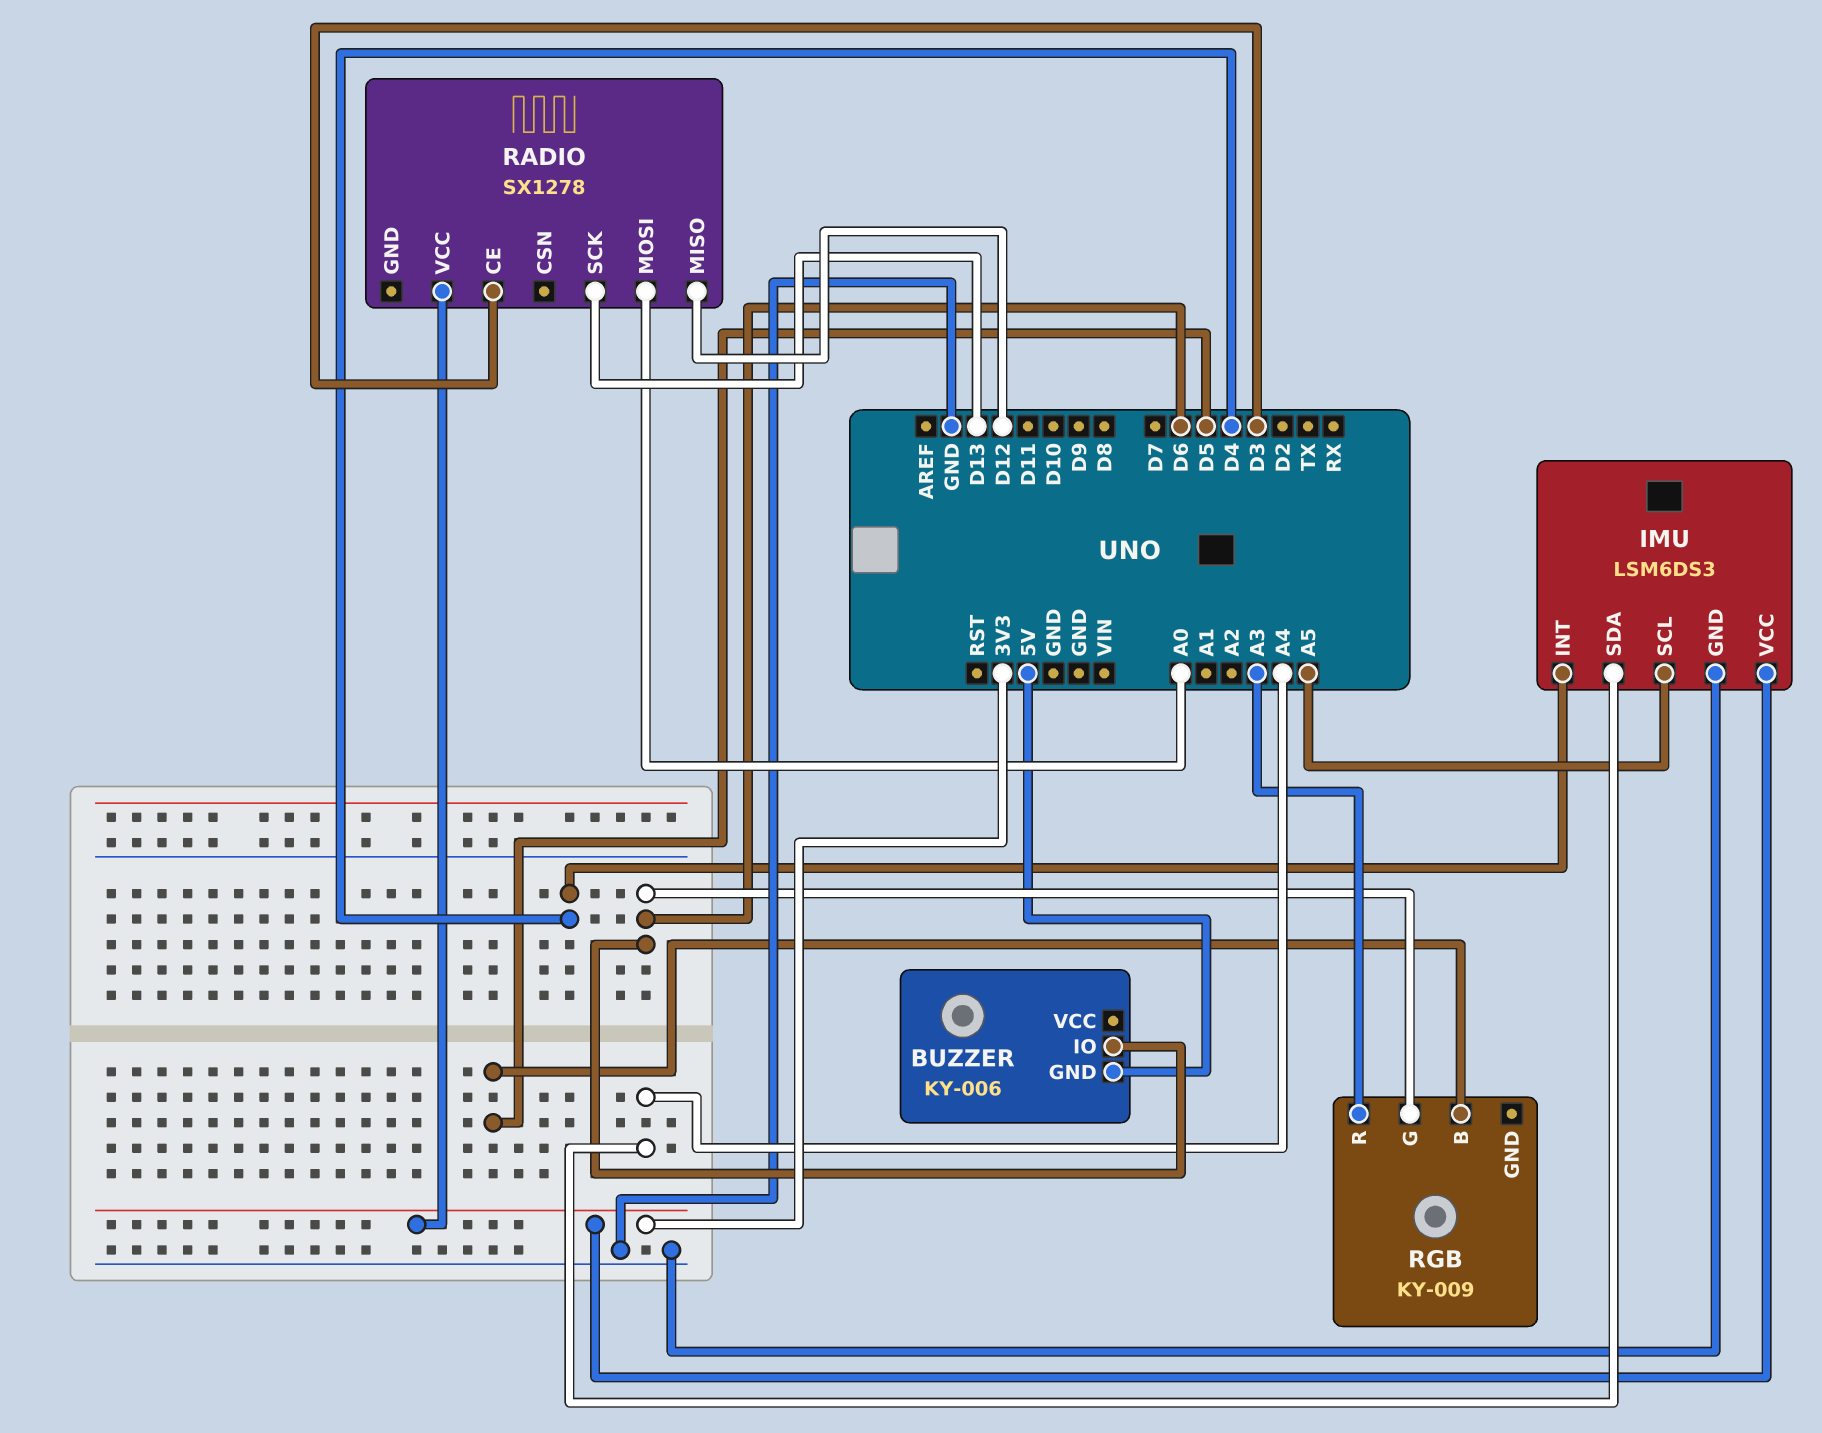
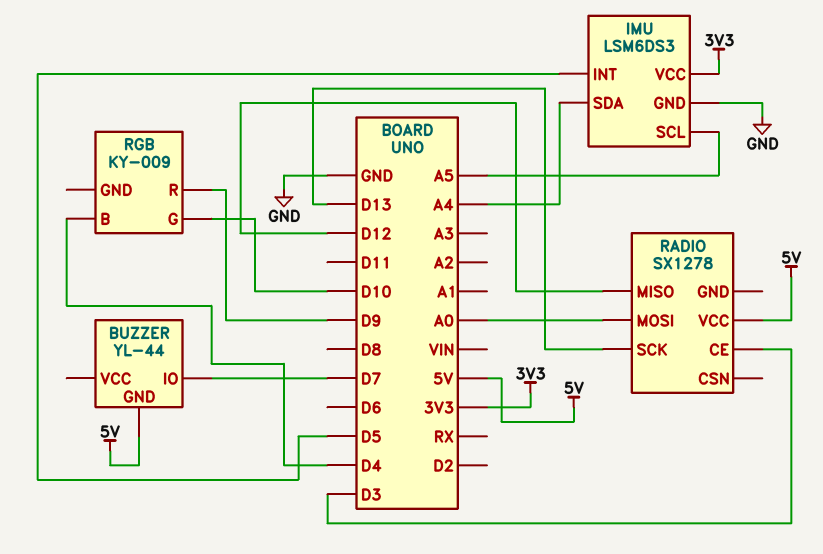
BUZZER: KY-006 -> YL-44
BUZZER pin IO: D6 -> D7
IMU pin INT: D4 -> D5
RADIO pin VCC: 3V3 -> 5V
RGB pin B: D5 -> D4
RGB pin G: D6 -> D10
RGB pin R: A3 -> D9

